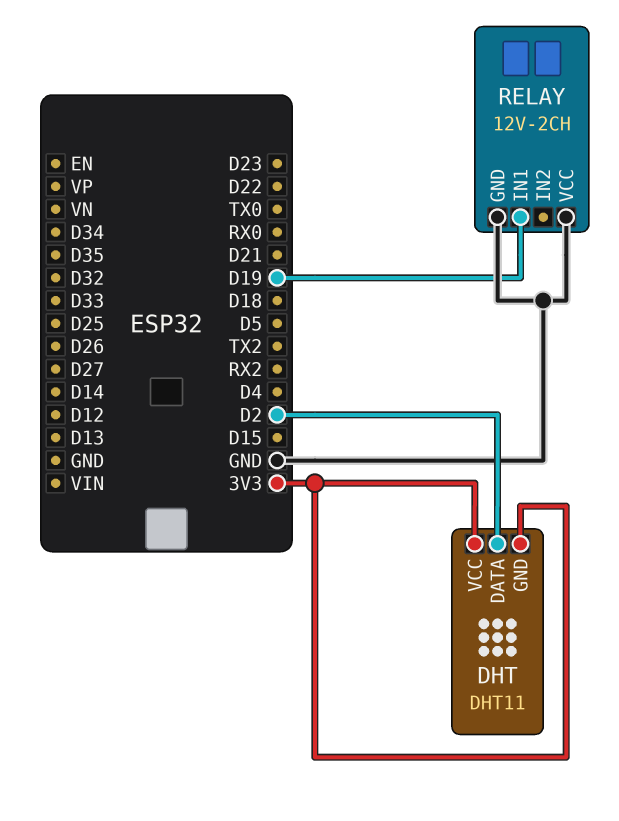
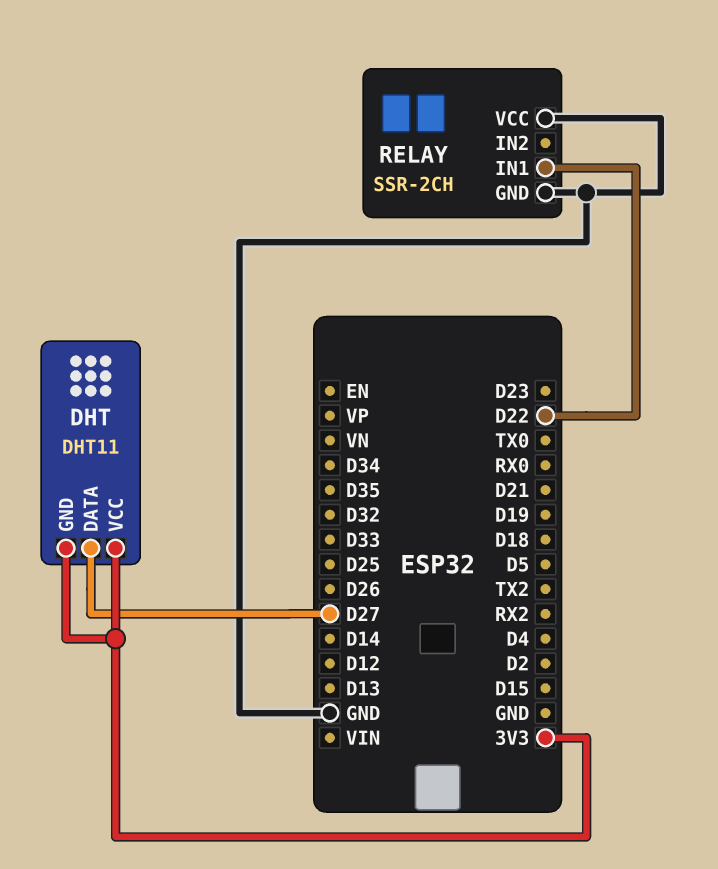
DHT pin DATA: D2 -> D27
RELAY: 12V-2CH -> SSR-2CH
RELAY pin IN1: D19 -> D22

